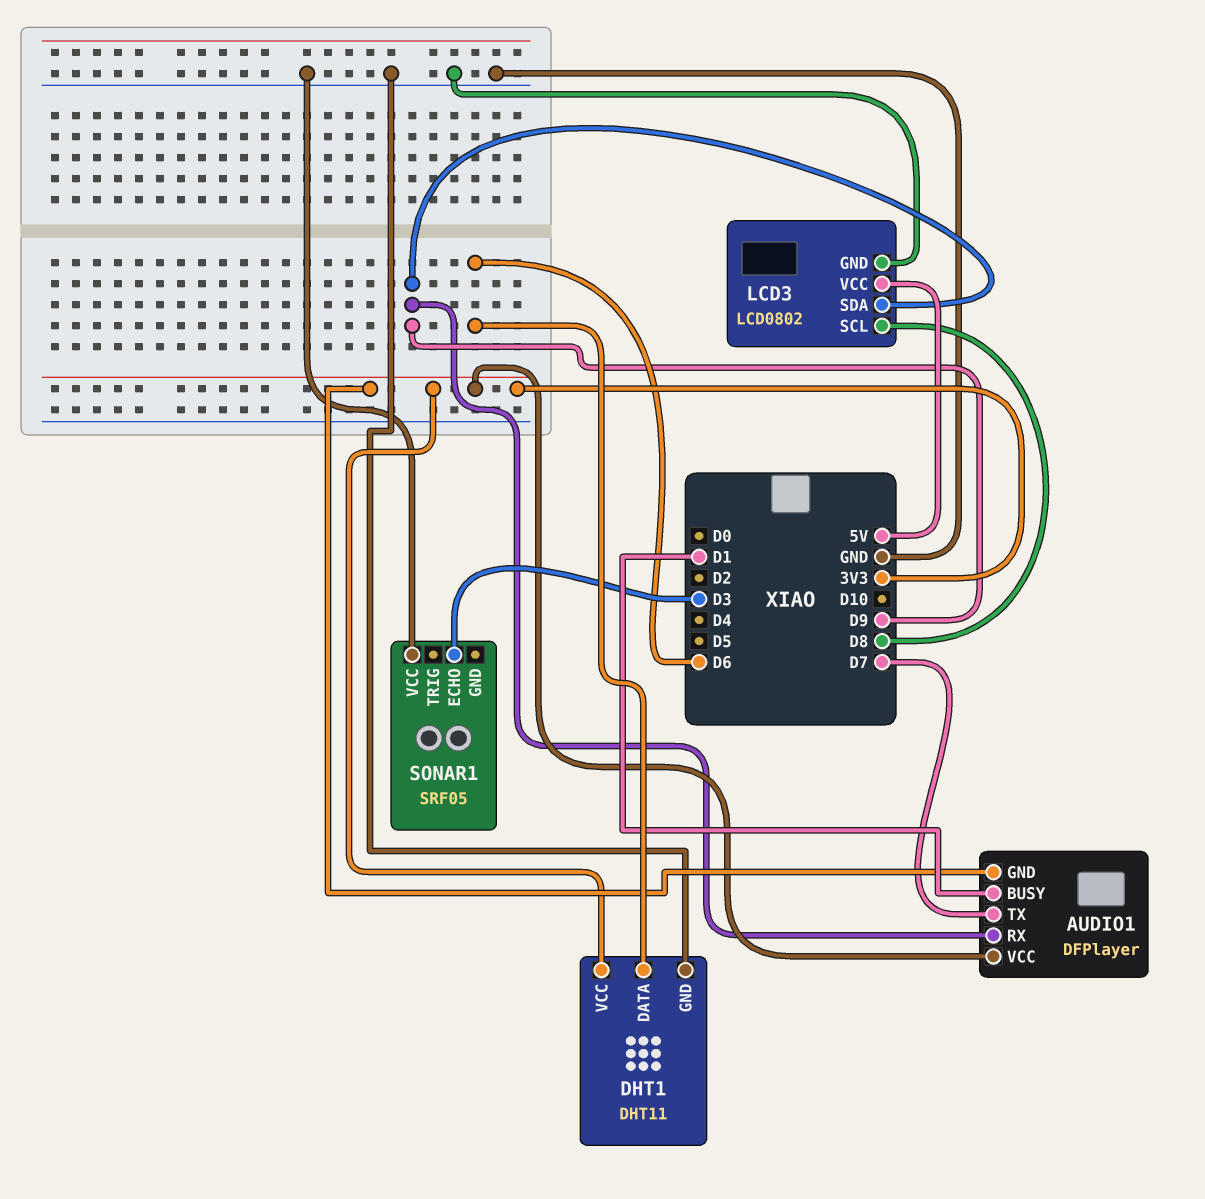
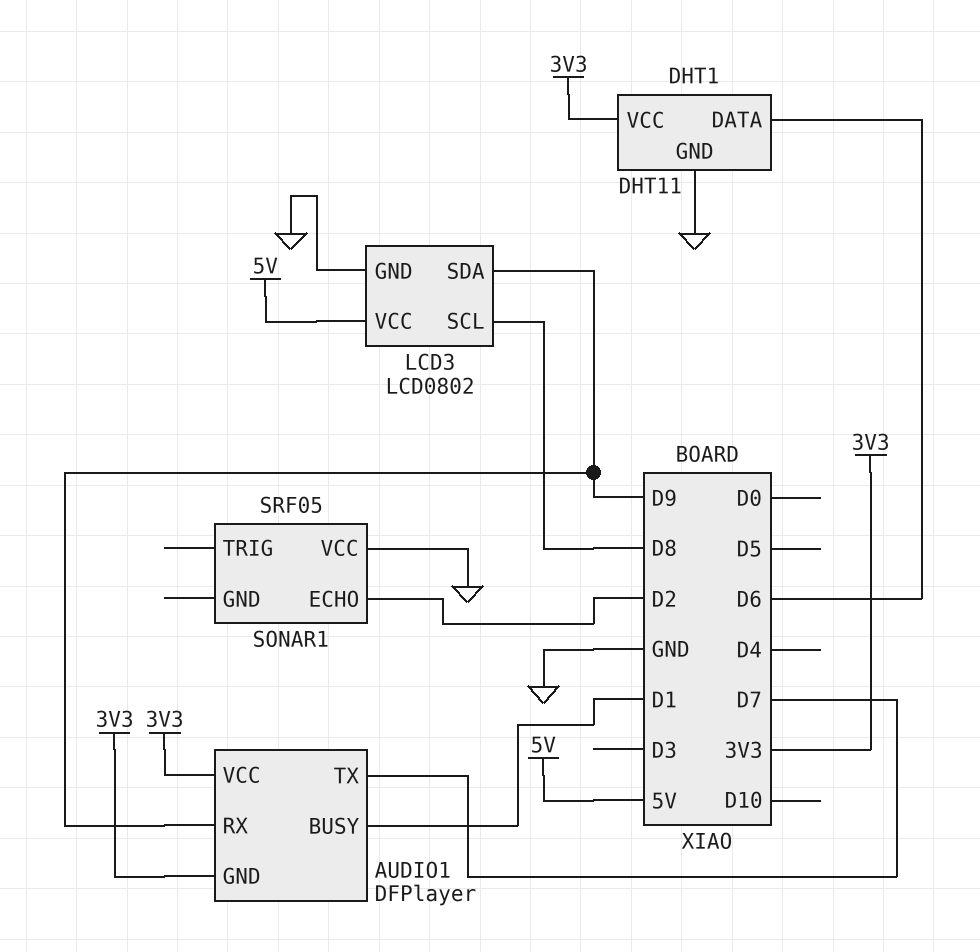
SONAR1 pin ECHO: D3 -> D2

